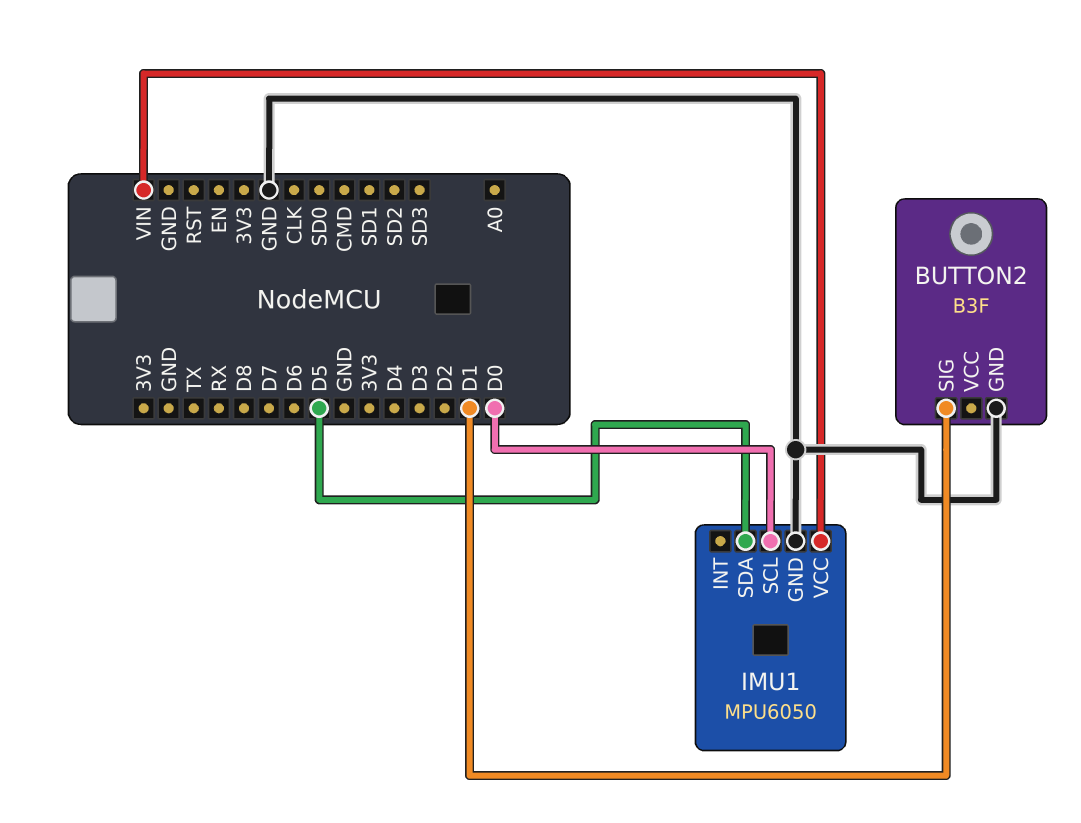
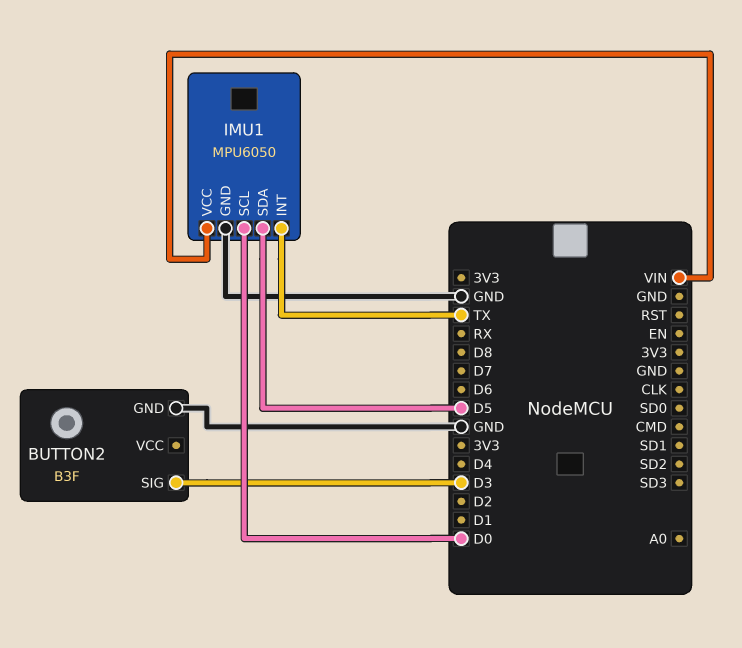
BUTTON2 pin SIG: D1 -> D3
IMU1 pin INT: none -> TX

